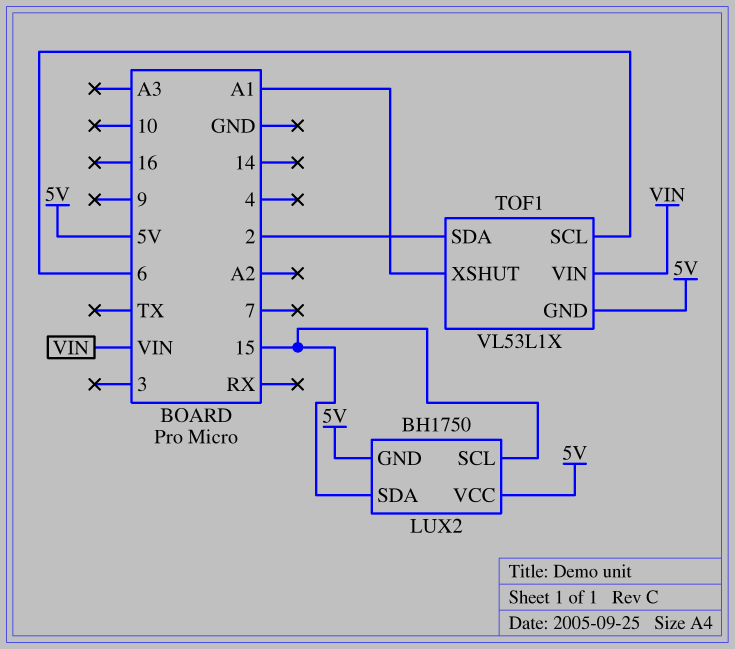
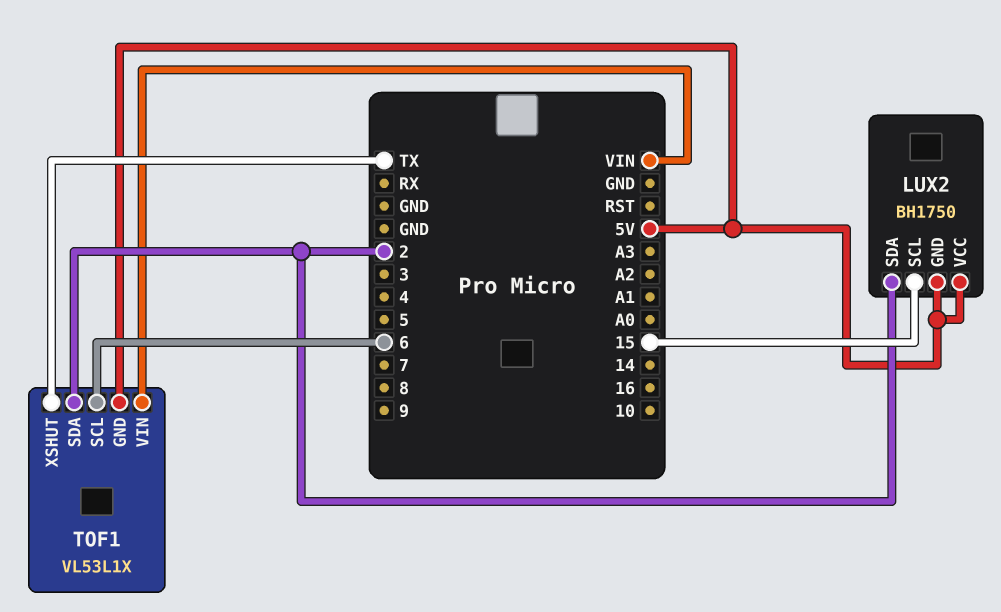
LUX2 pin SDA: 15 -> 2
TOF1 pin XSHUT: A1 -> TX

